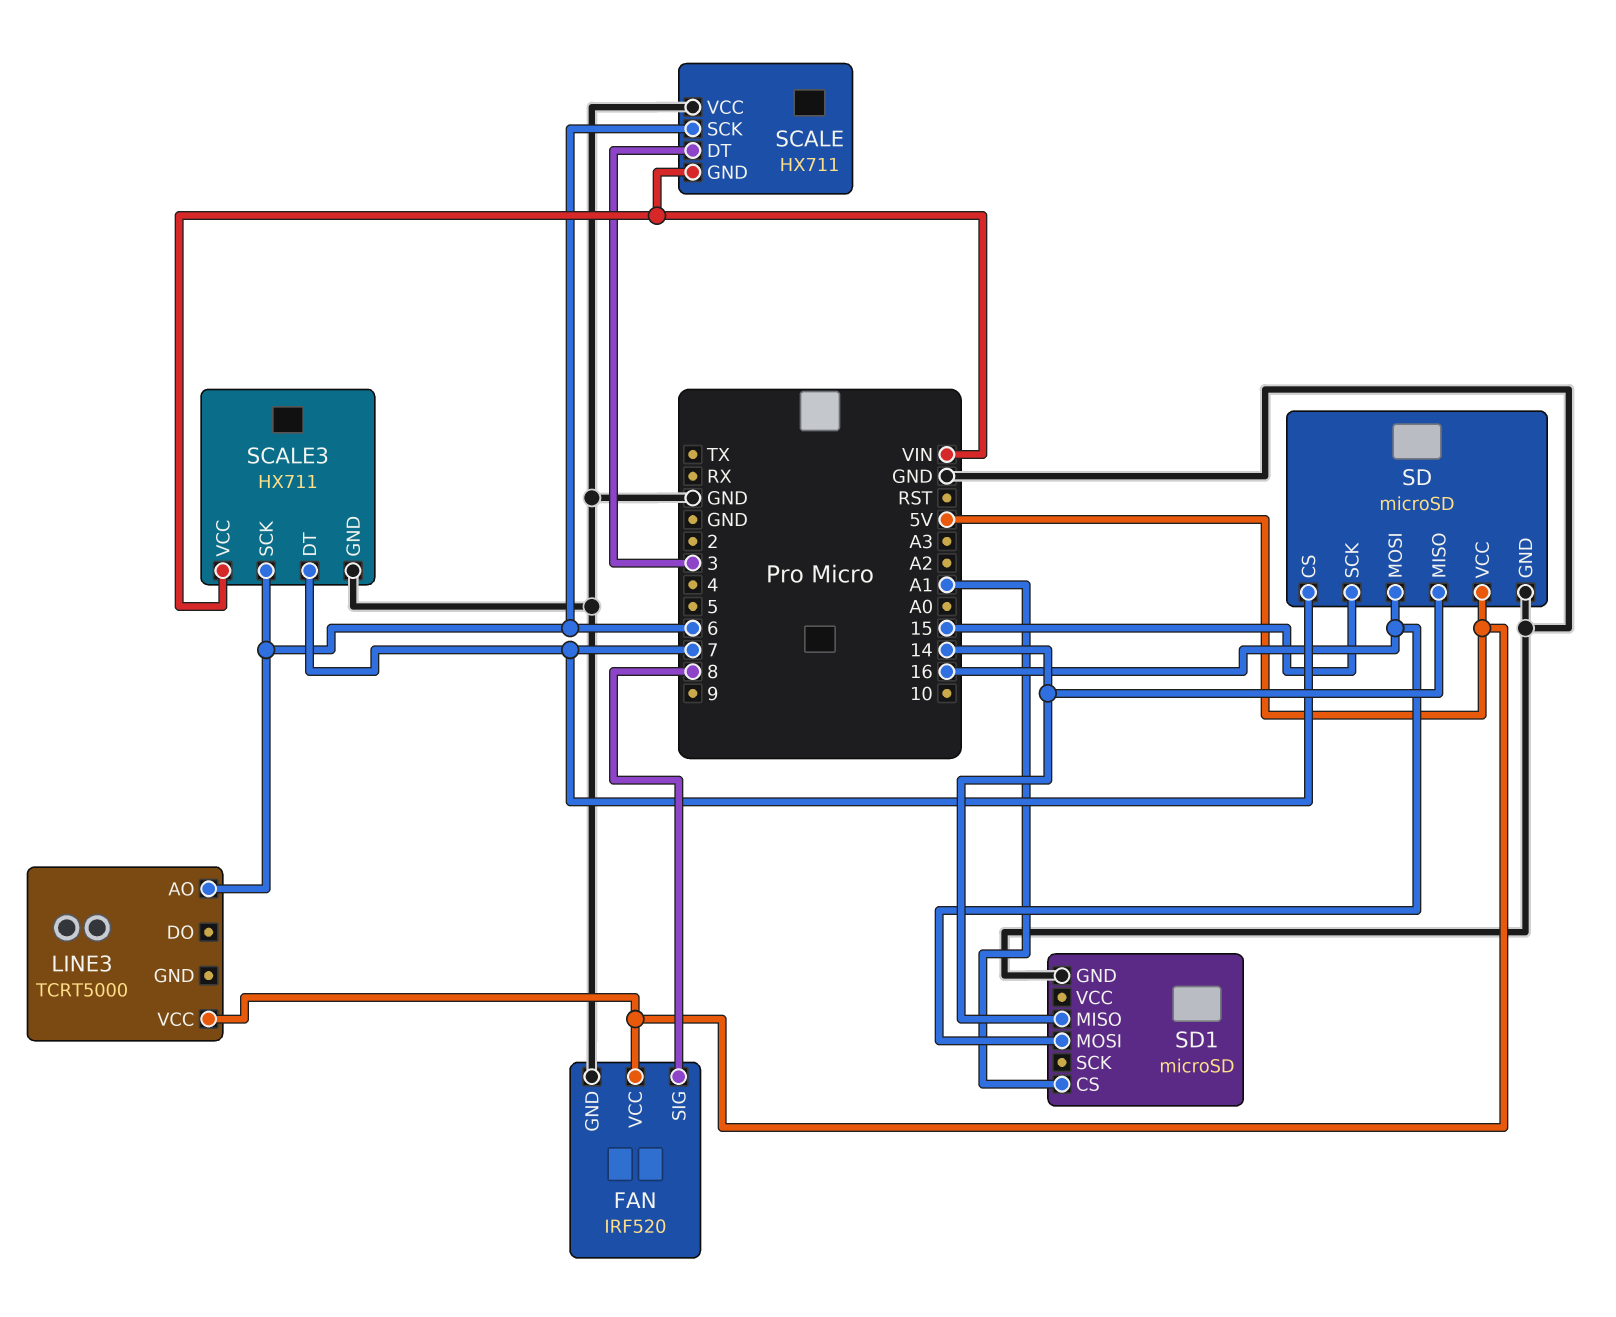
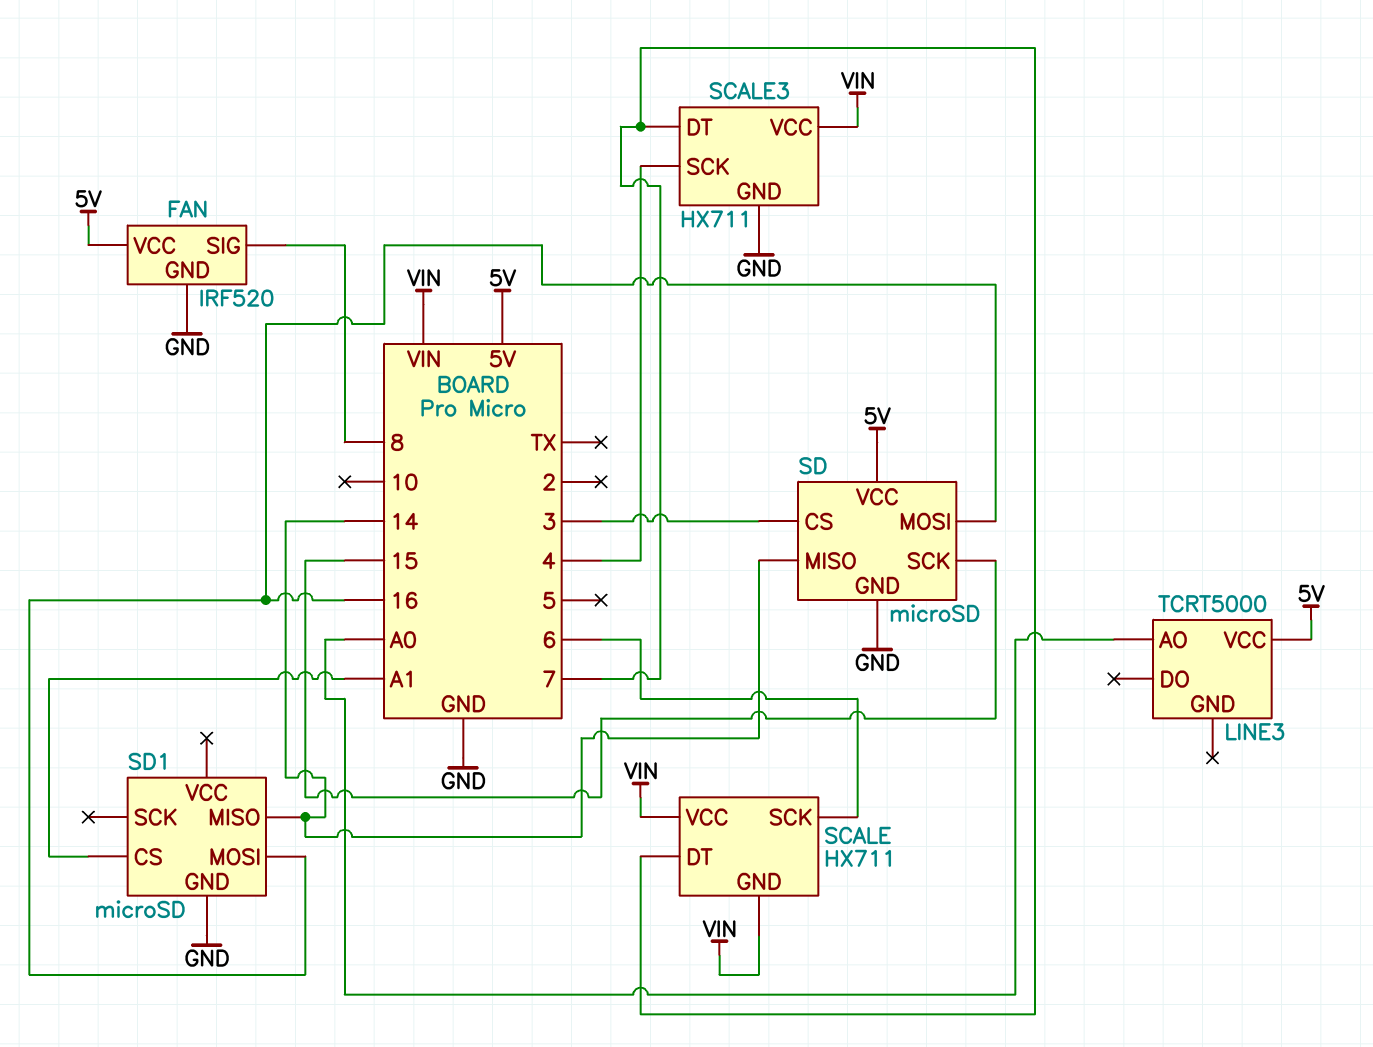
LINE3 pin AO: 6 -> A0
SCALE pin DT: 3 -> 7
SCALE pin VCC: GND -> VIN
SCALE3 pin SCK: 6 -> 4
SD pin CS: 7 -> 3

